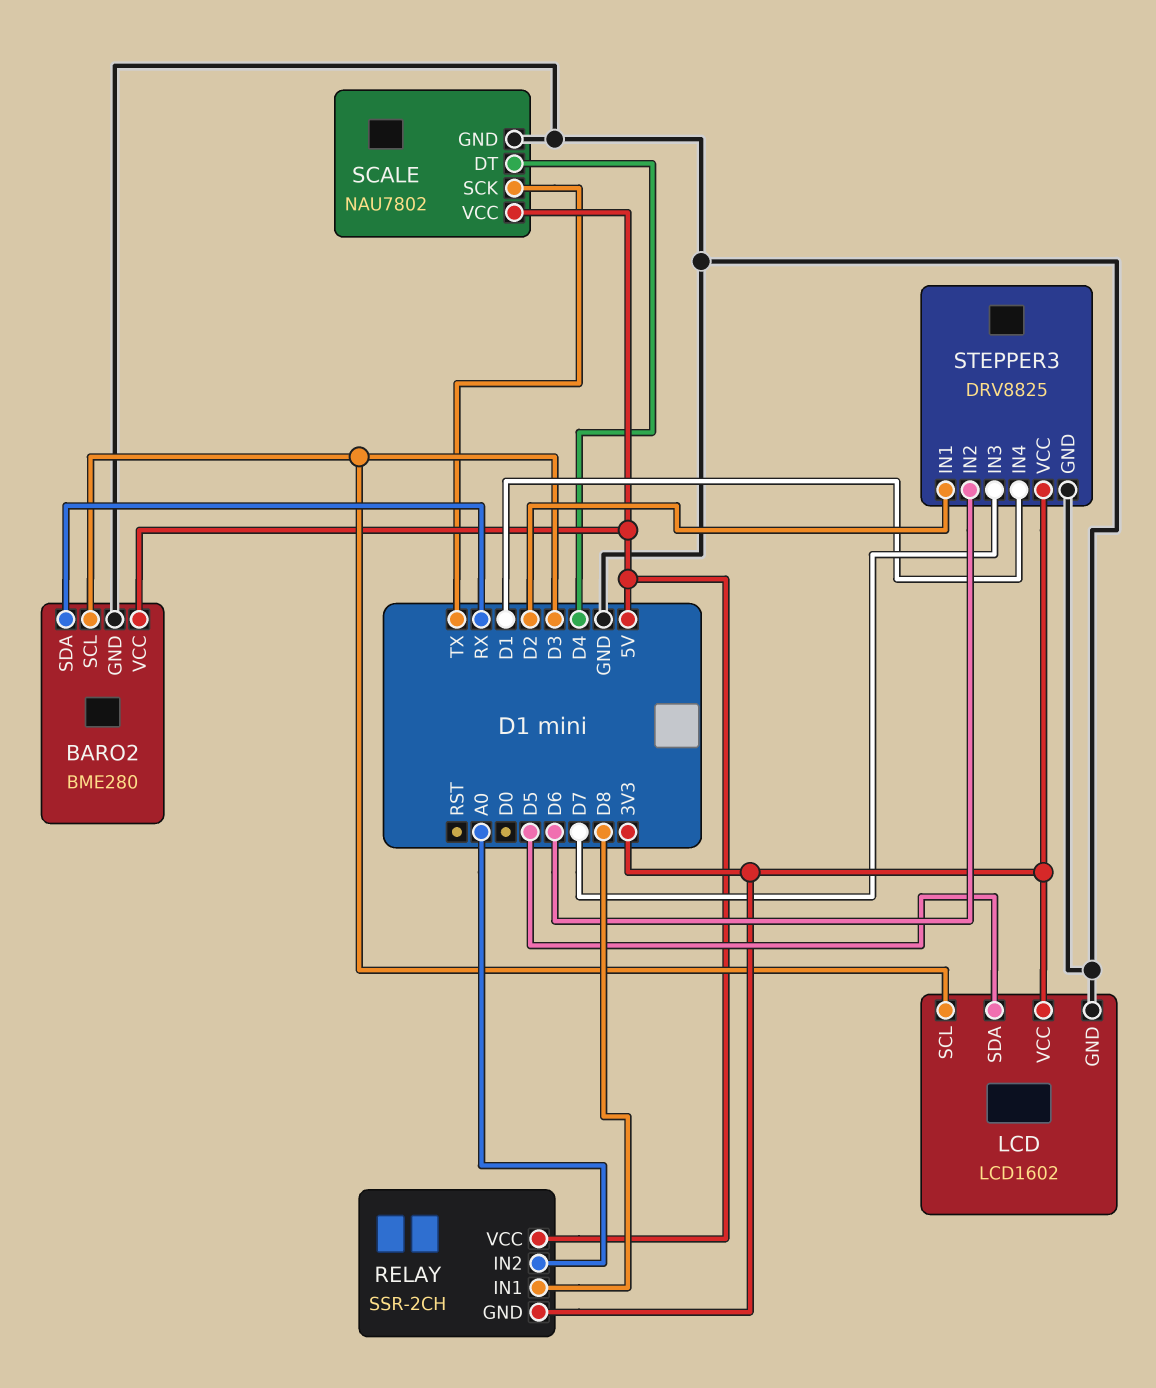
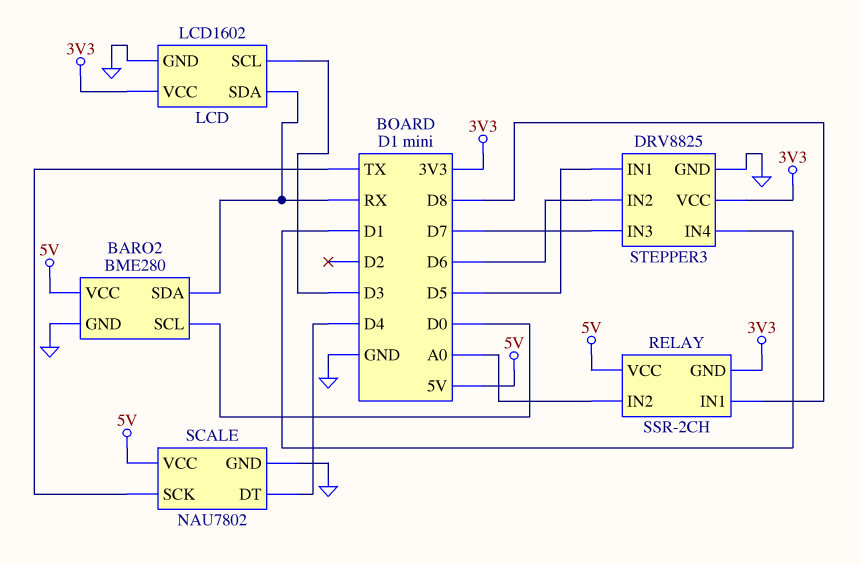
BARO2 pin SCL: D3 -> D0
LCD pin SDA: D5 -> RX
STEPPER3 pin IN1: D2 -> D5

